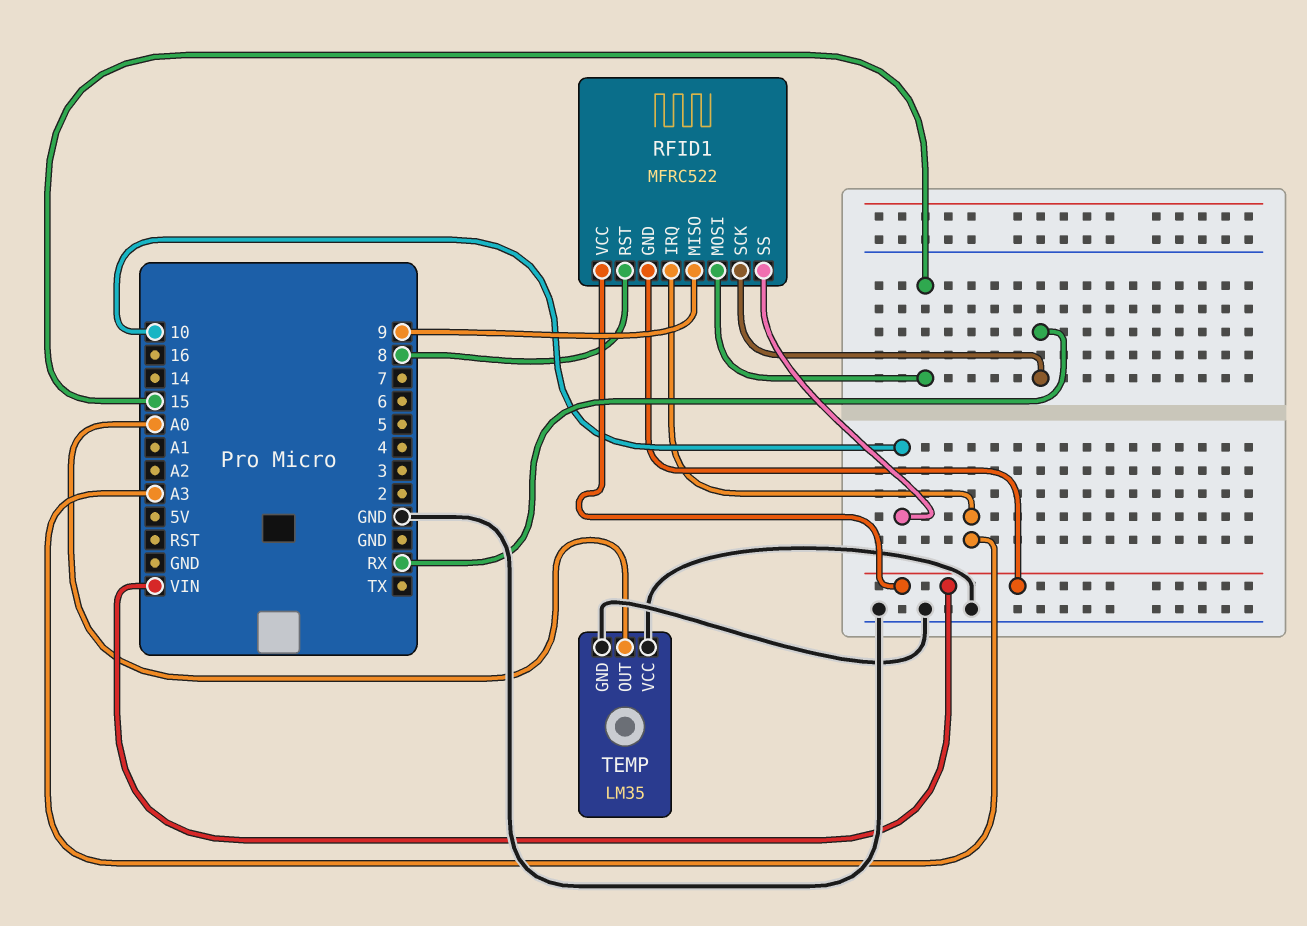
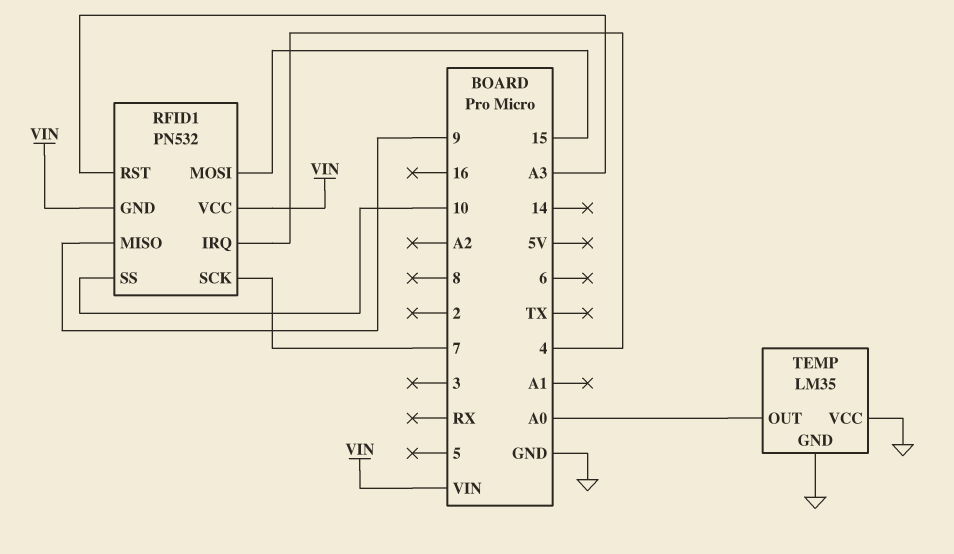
RFID1: MFRC522 -> PN532
RFID1 pin IRQ: A3 -> 4
RFID1 pin RST: 8 -> A3
RFID1 pin SCK: RX -> 7

